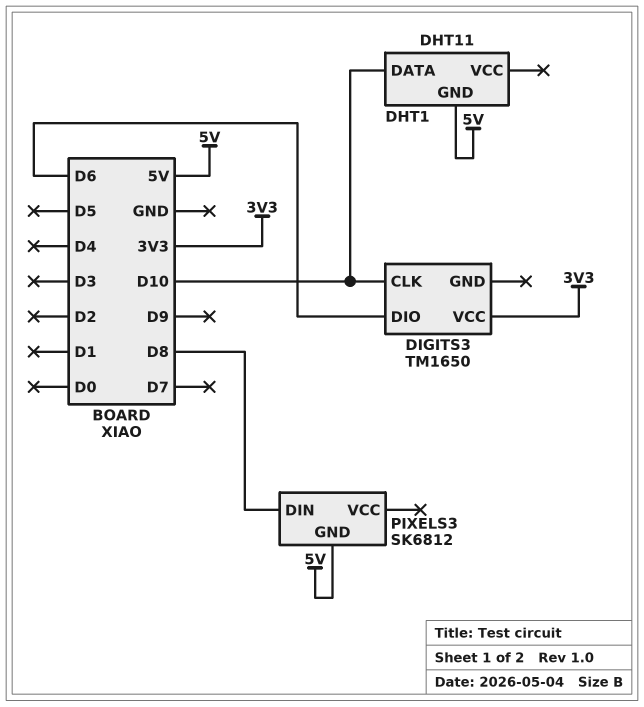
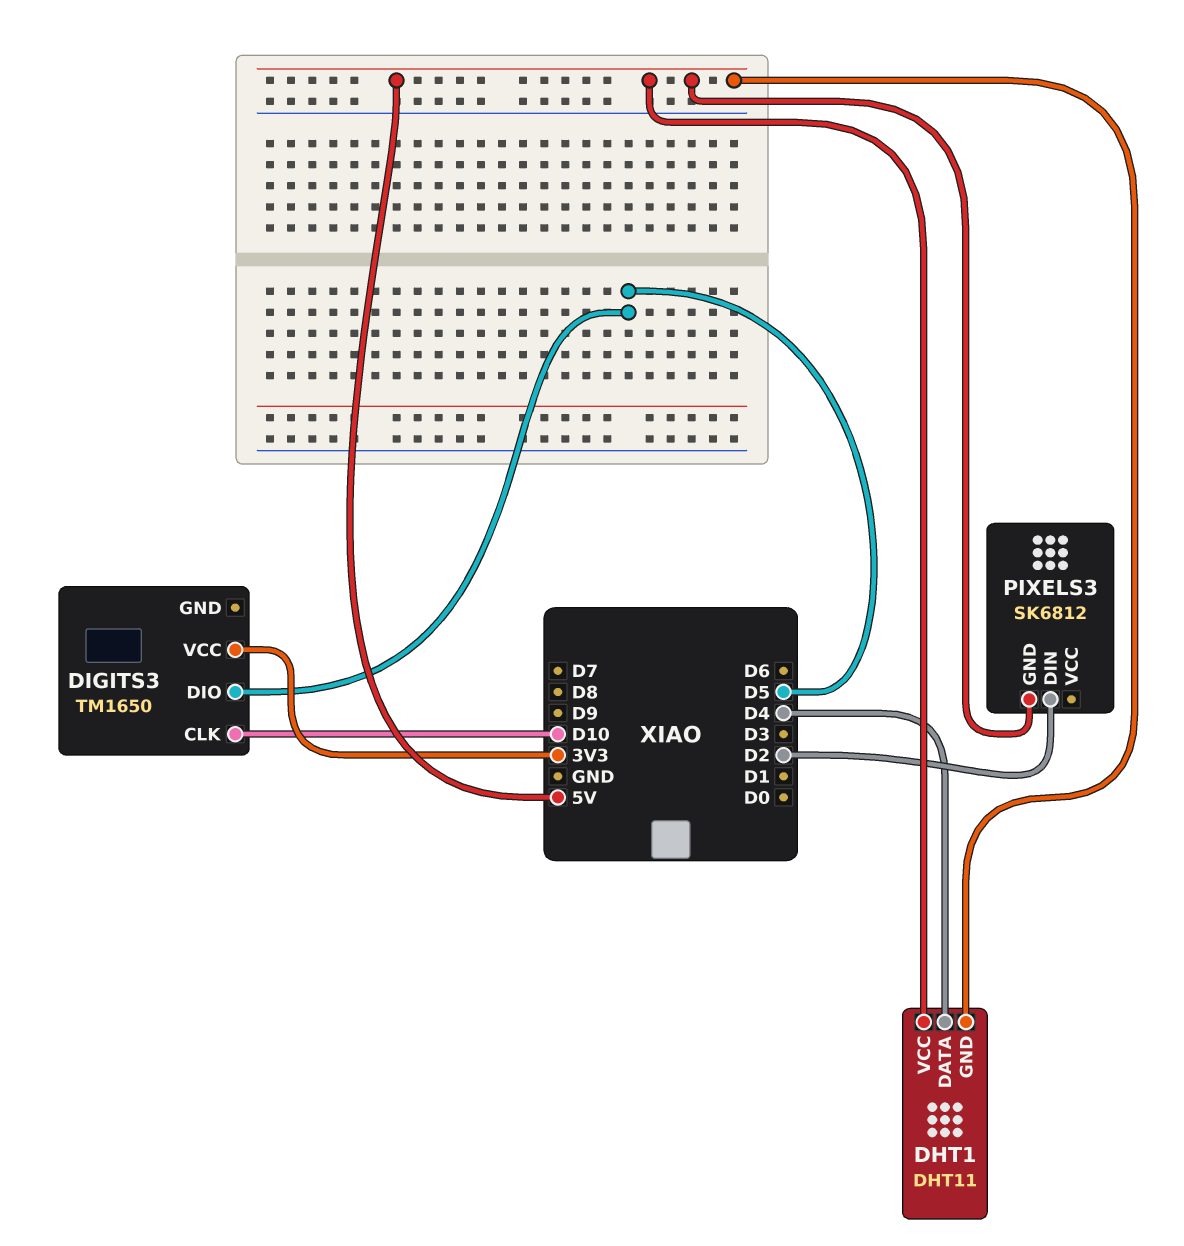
DHT1 pin DATA: D10 -> D4
DHT1 pin VCC: none -> 5V
DIGITS3 pin DIO: D6 -> D5
PIXELS3 pin DIN: D8 -> D2

